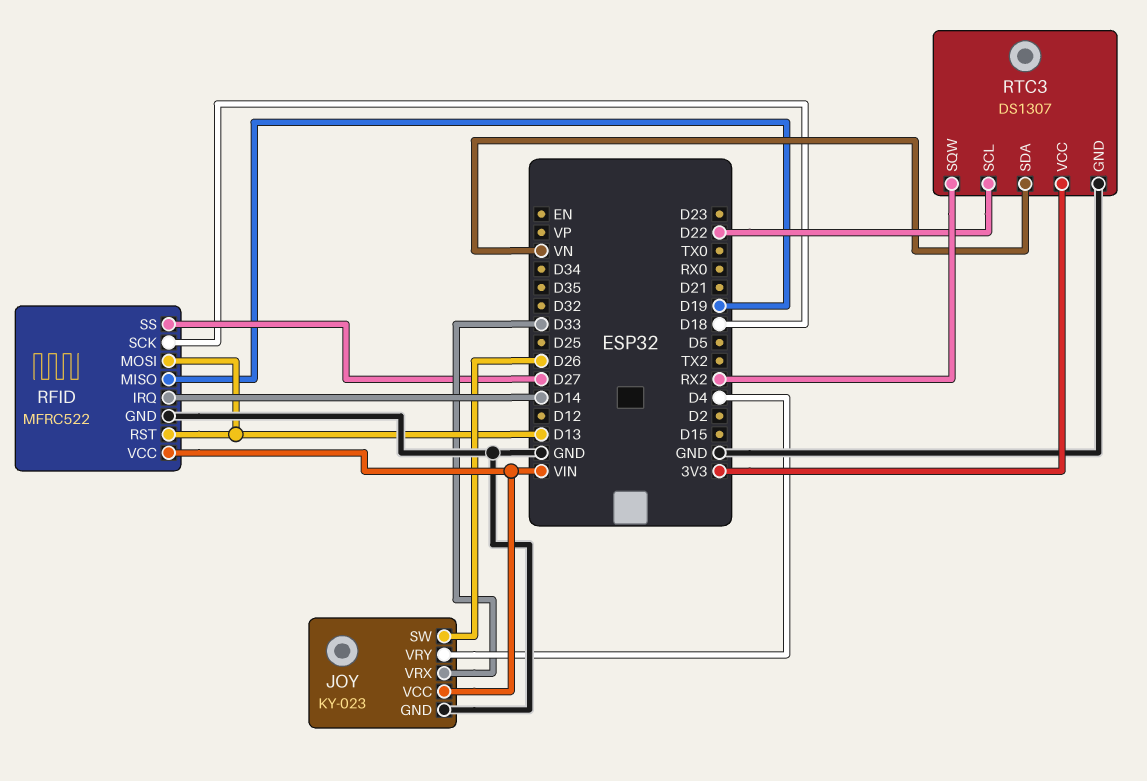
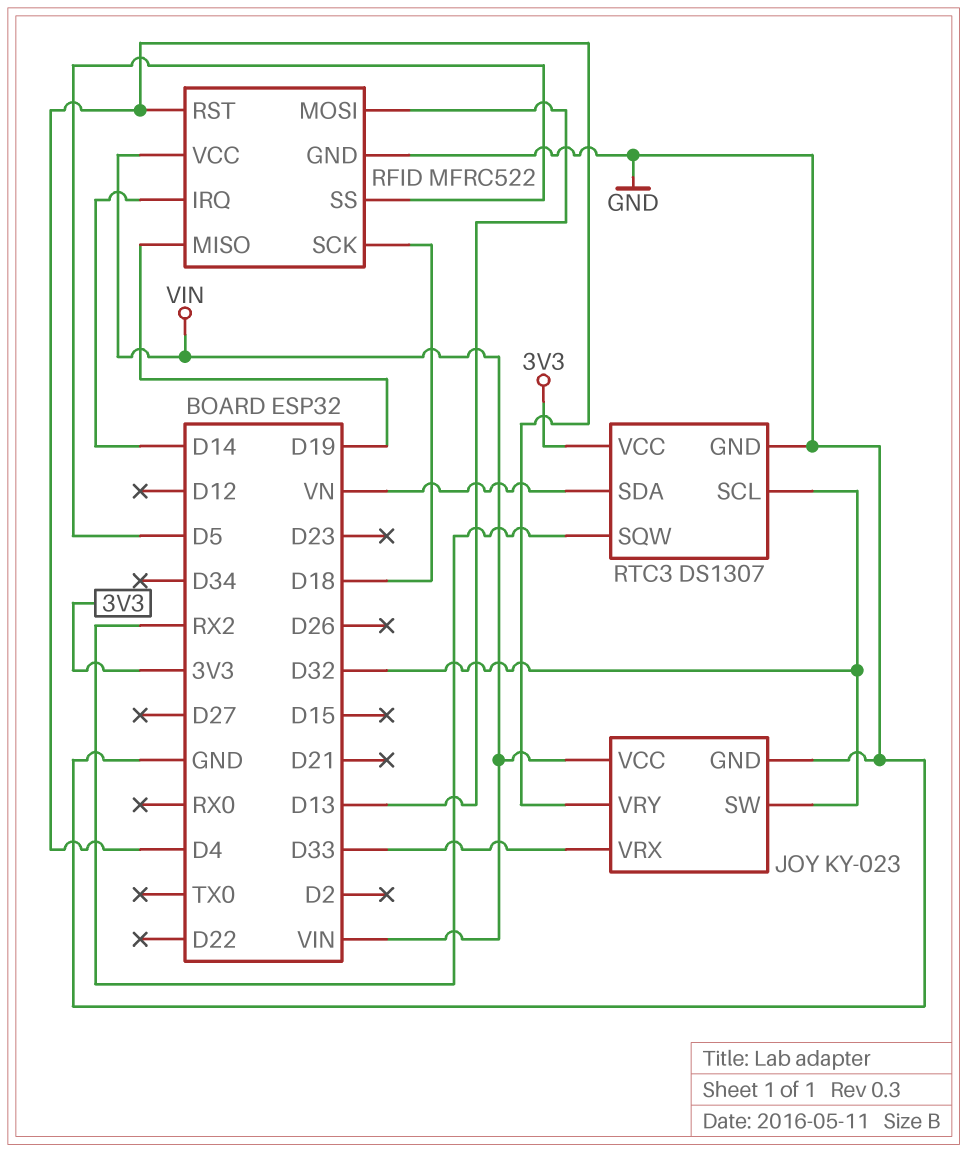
JOY pin SW: D26 -> D32
RFID pin RST: D13 -> D4
RFID pin SS: D27 -> D5
RTC3 pin SCL: D22 -> D32

